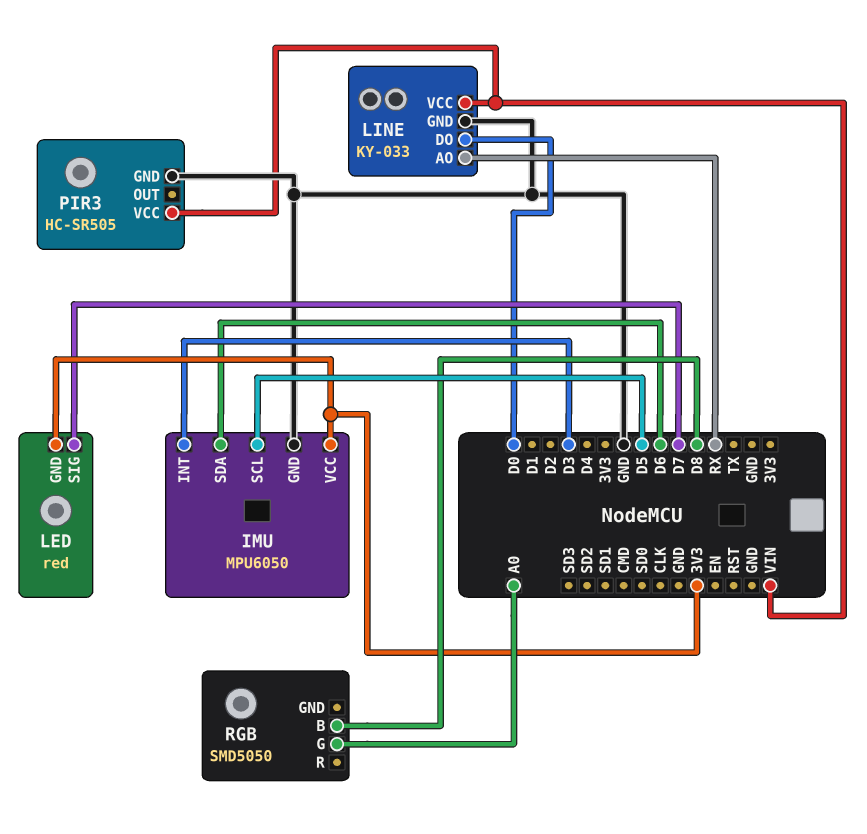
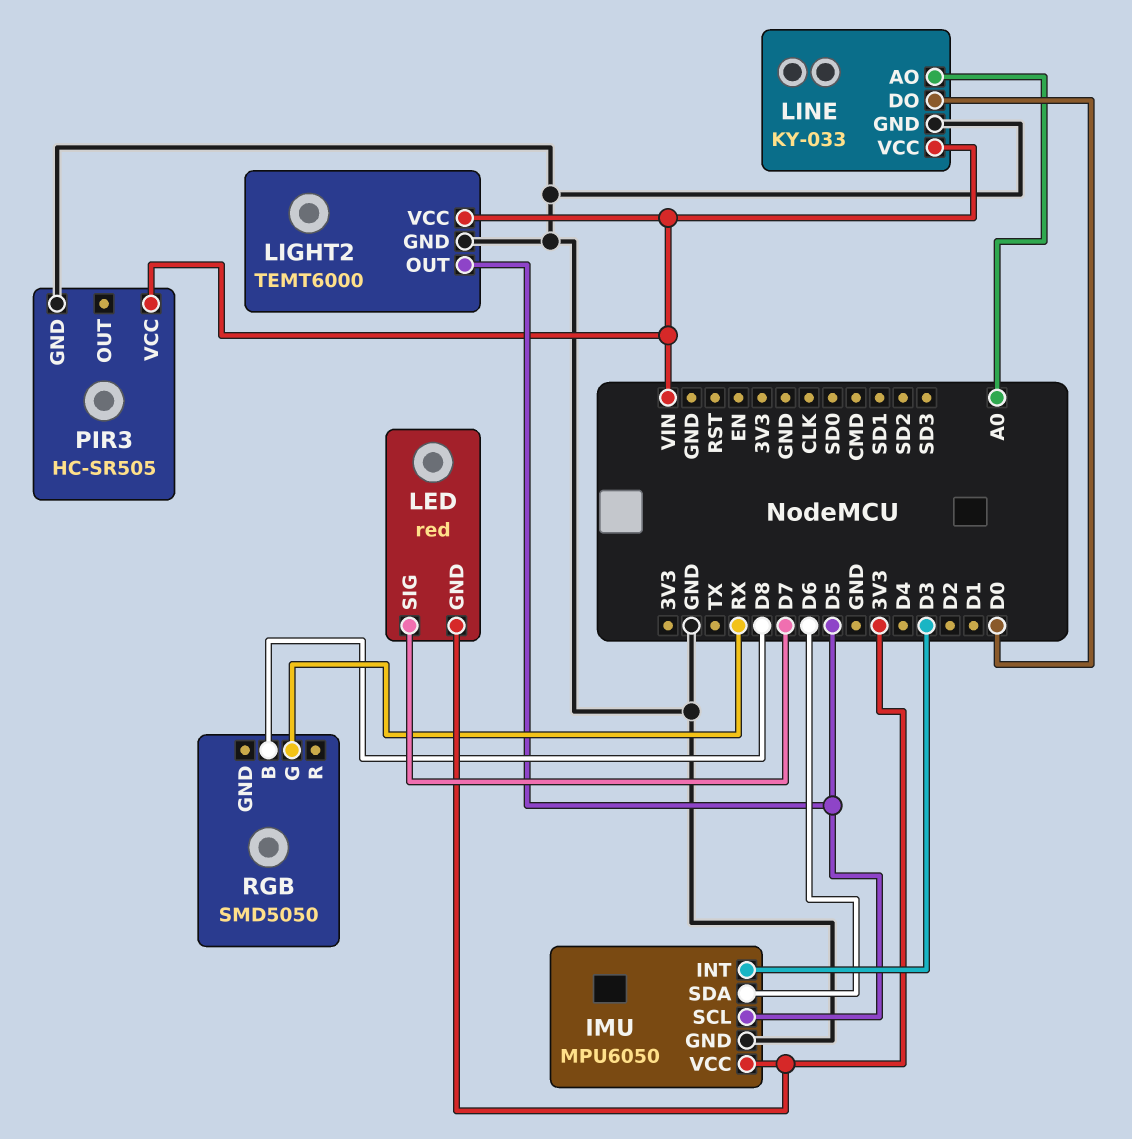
LIGHT2: none -> TEMT6000
LIGHT2 pin GND: none -> GND
LIGHT2 pin OUT: none -> D5
LIGHT2 pin VCC: none -> VIN
LINE pin AO: RX -> A0
RGB pin G: A0 -> RX

